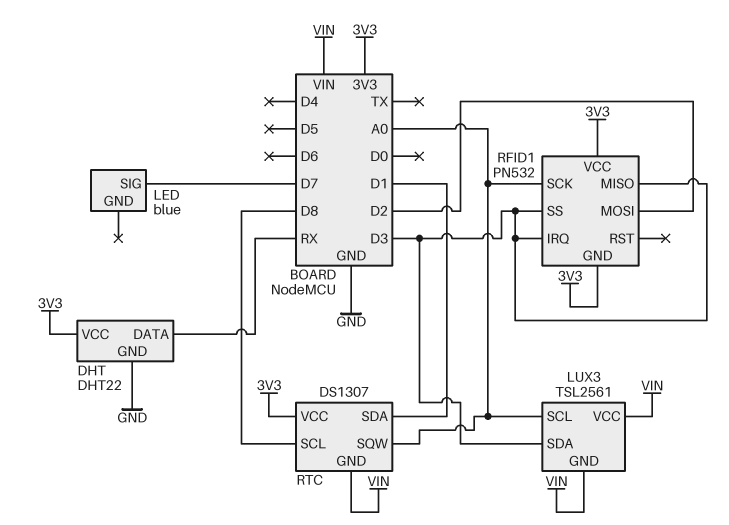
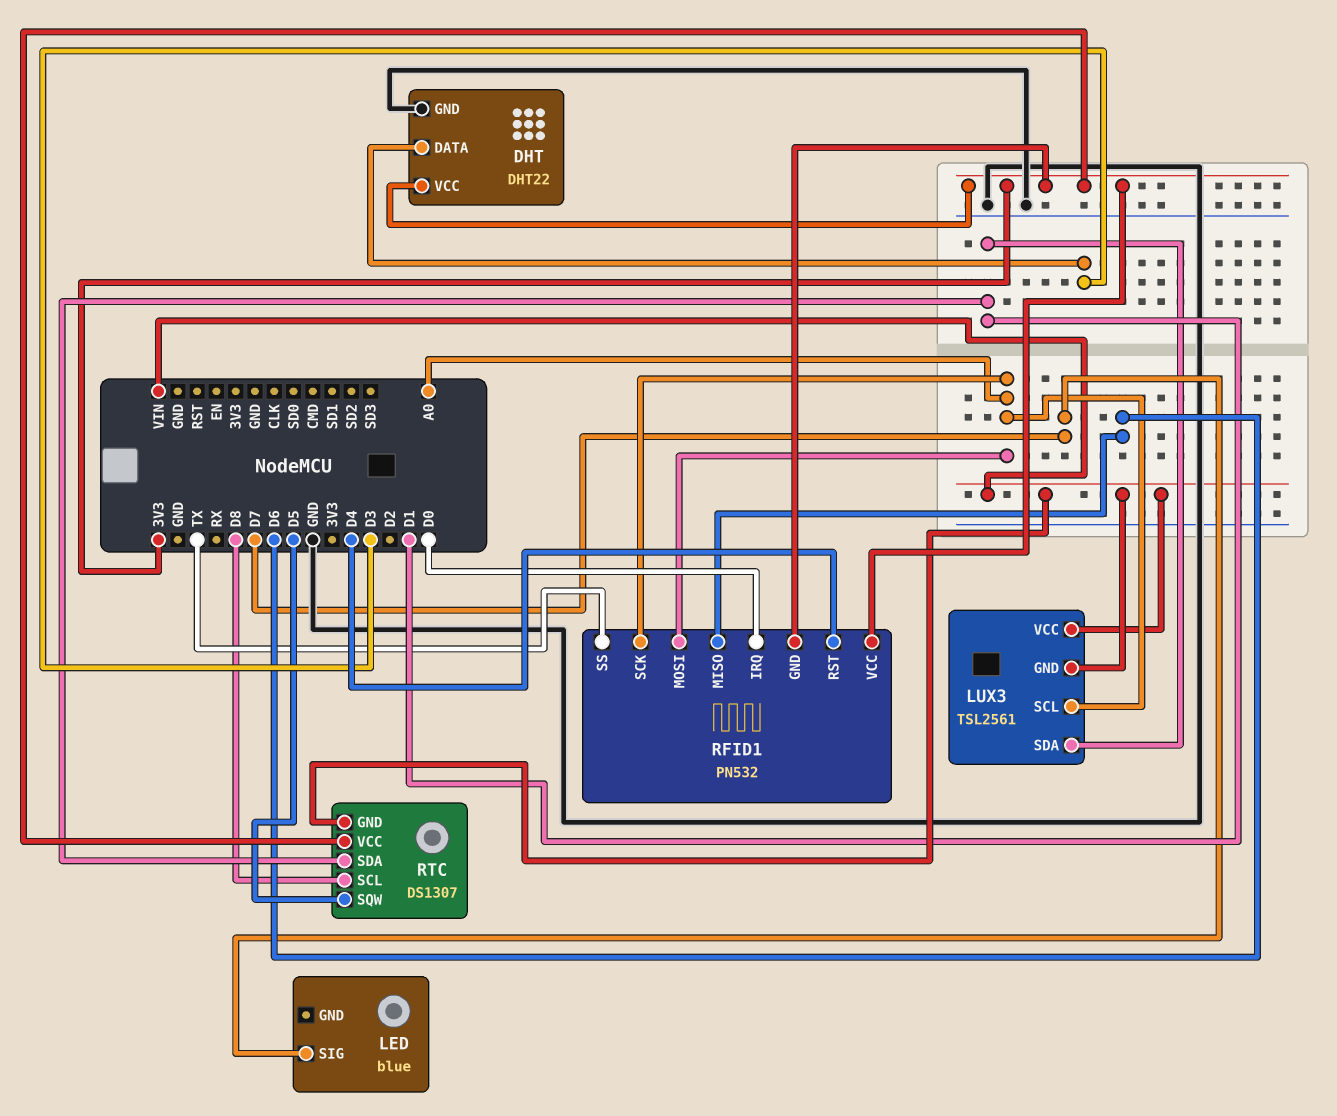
DHT pin DATA: RX -> D3
LUX3 pin SDA: D3 -> D1
RFID1 pin IRQ: D3 -> D0
RFID1 pin MISO: D3 -> D6
RFID1 pin MOSI: D2 -> A0
RFID1 pin RST: none -> D4
RFID1 pin SS: D3 -> TX
RTC pin SQW: A0 -> D5

